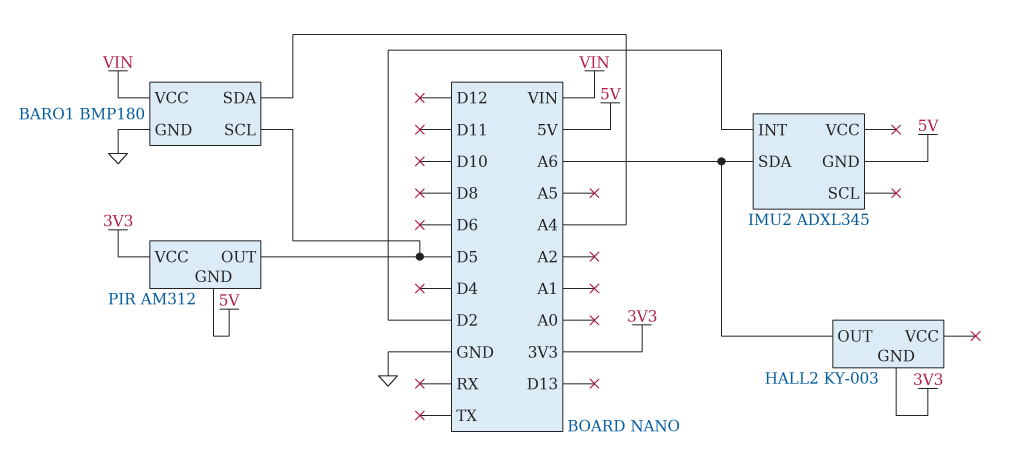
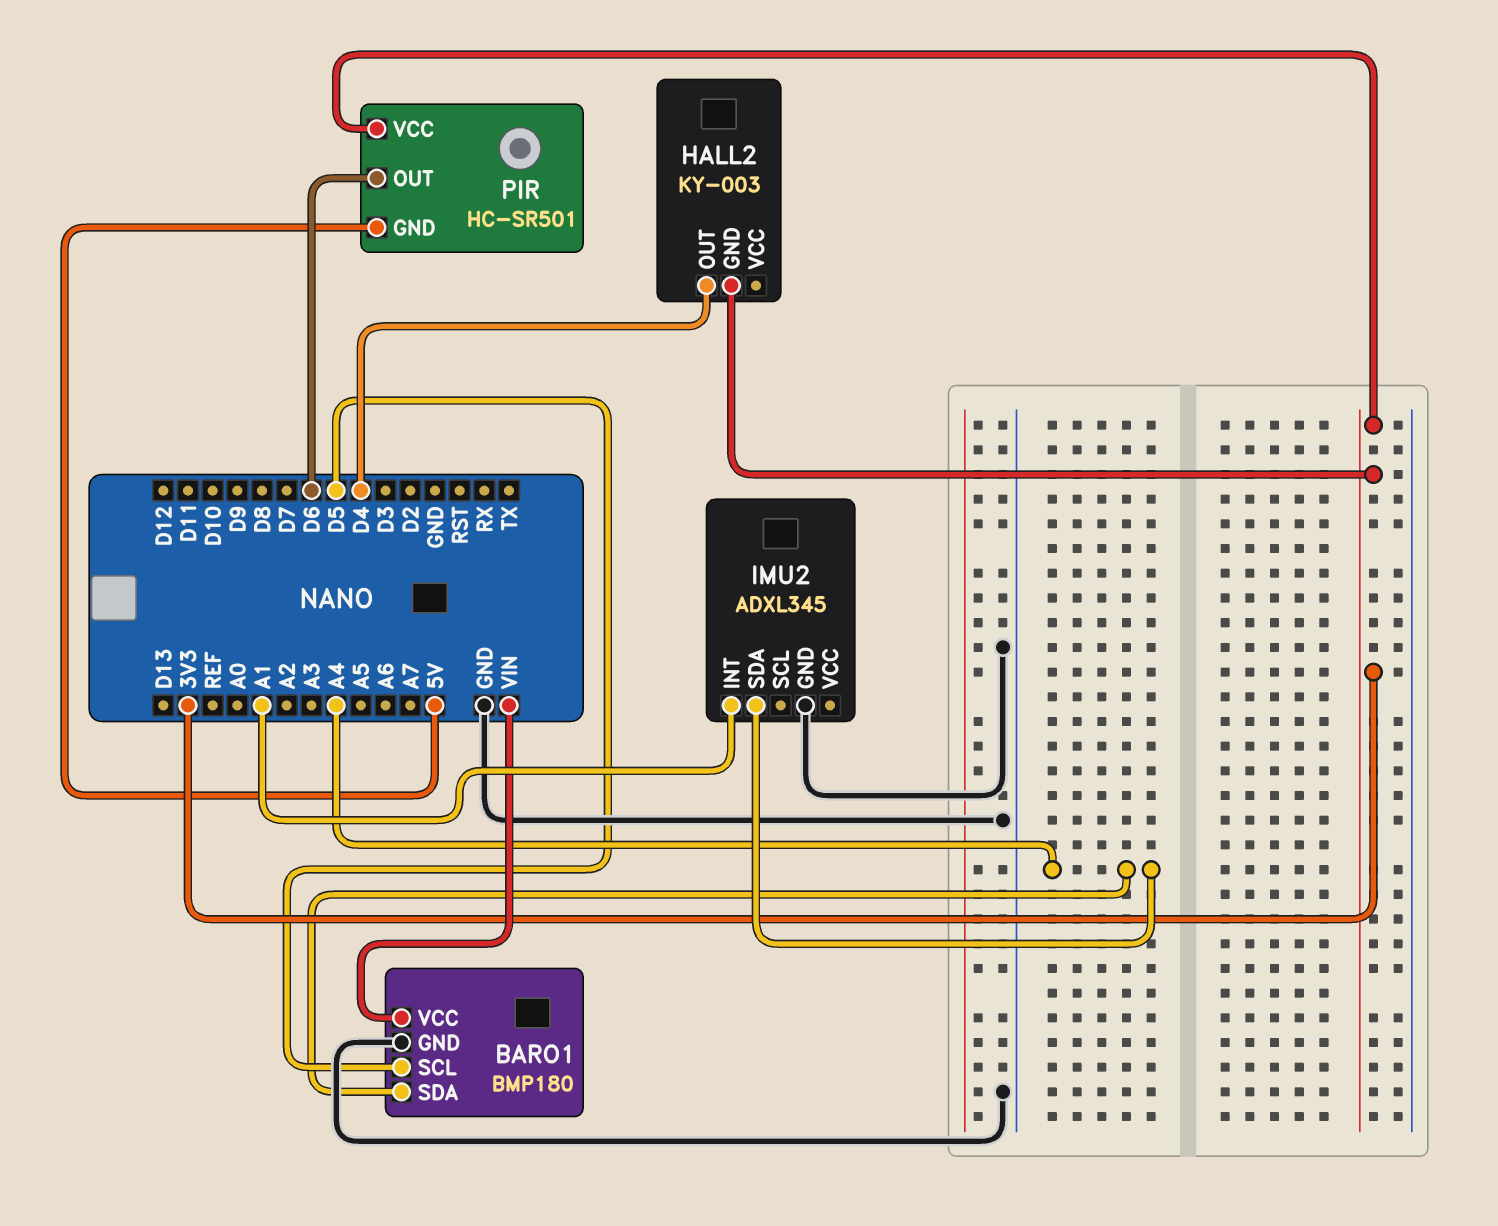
HALL2 pin OUT: A6 -> D4
IMU2 pin GND: 5V -> GND
IMU2 pin INT: D2 -> A1
IMU2 pin SDA: A6 -> A4
PIR: AM312 -> HC-SR501
PIR pin OUT: D5 -> D6

